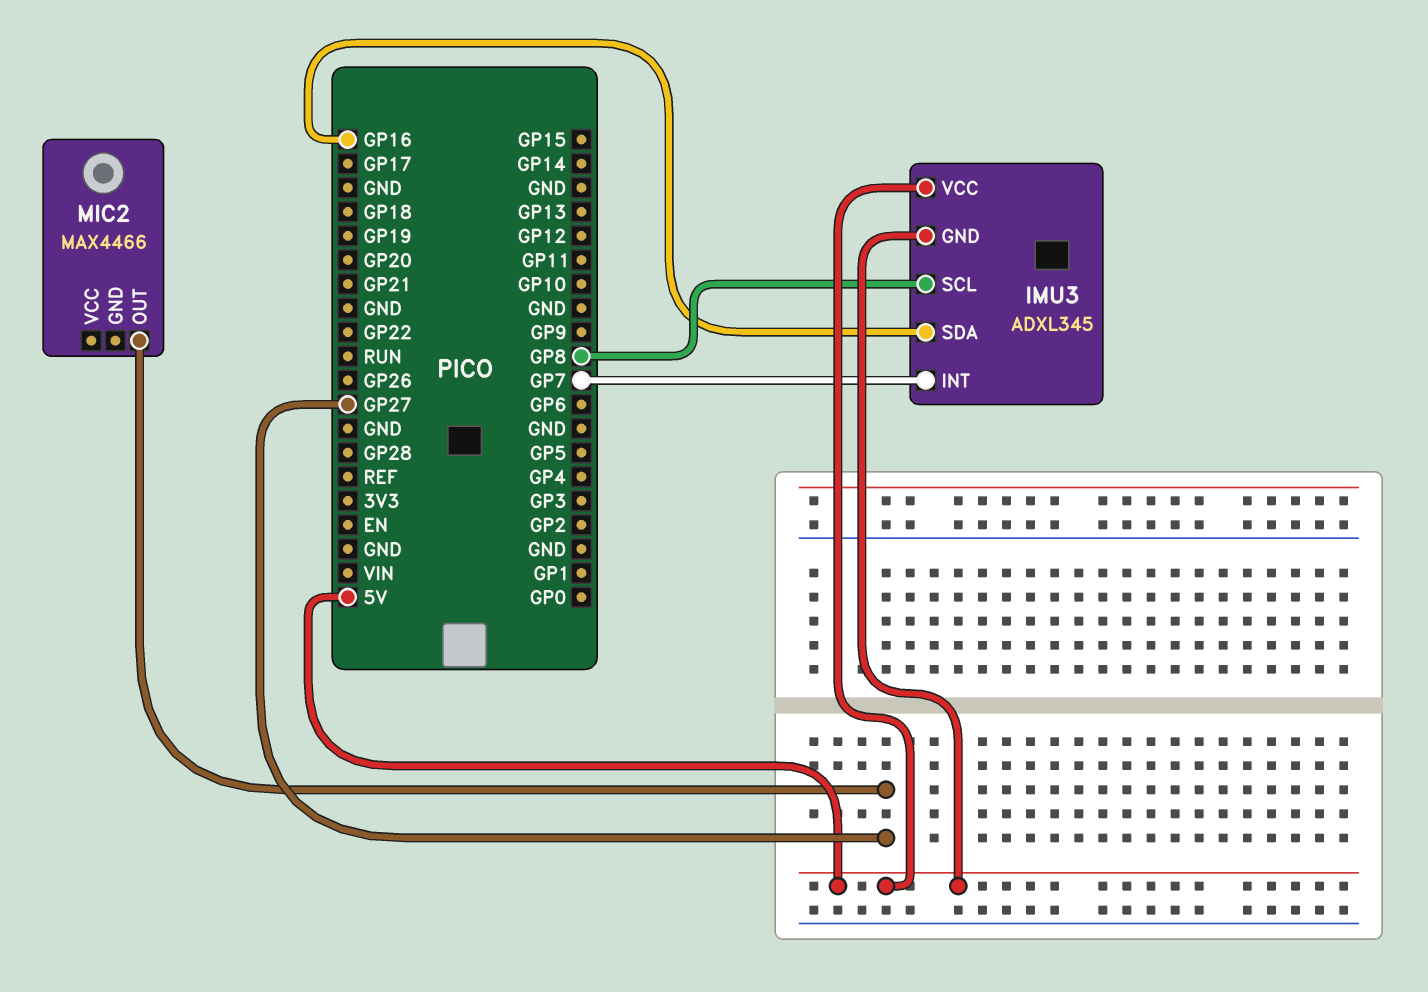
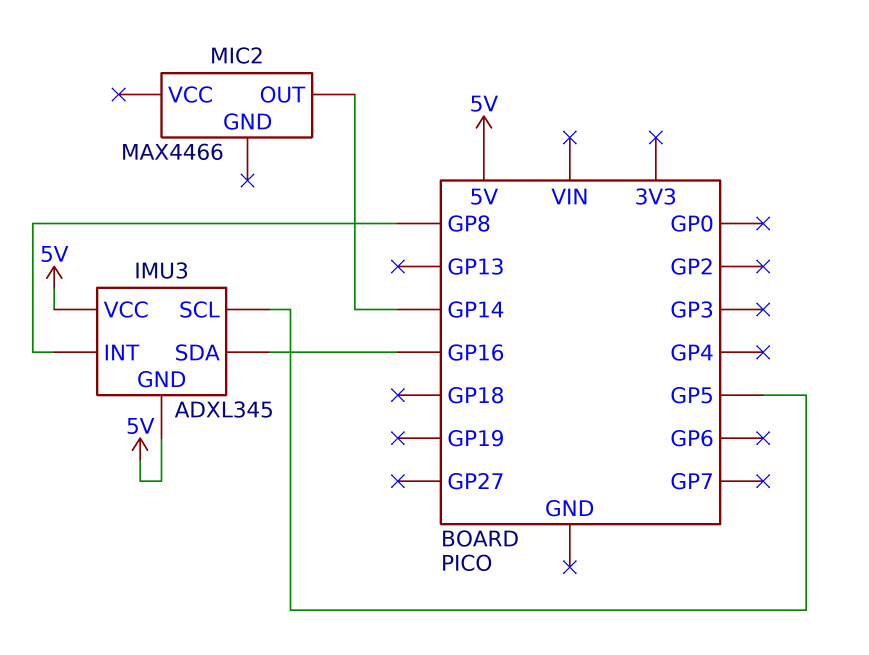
IMU3 pin INT: GP7 -> GP8
IMU3 pin SCL: GP8 -> GP5
MIC2 pin OUT: GP27 -> GP14

